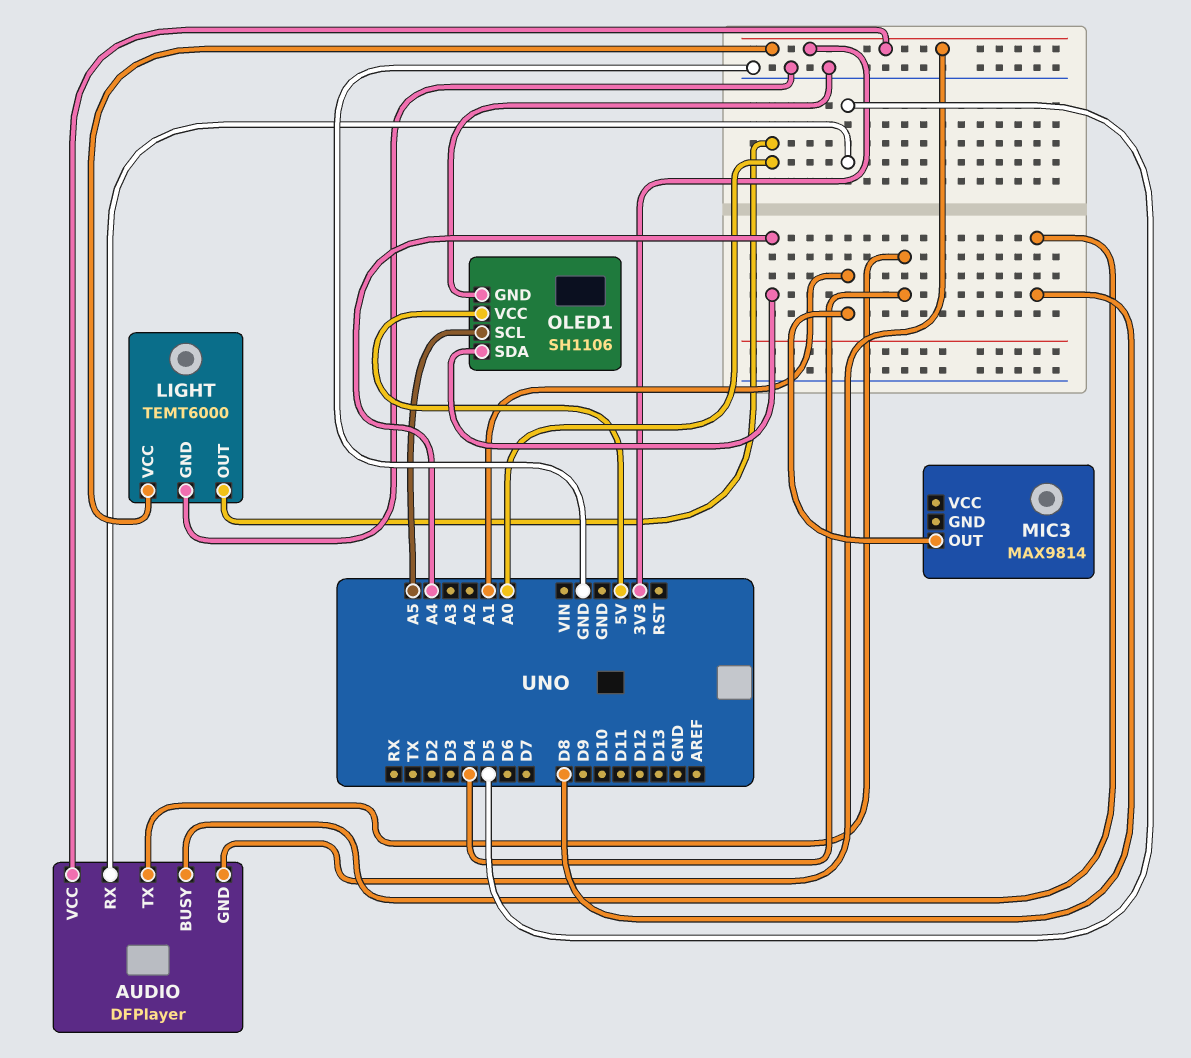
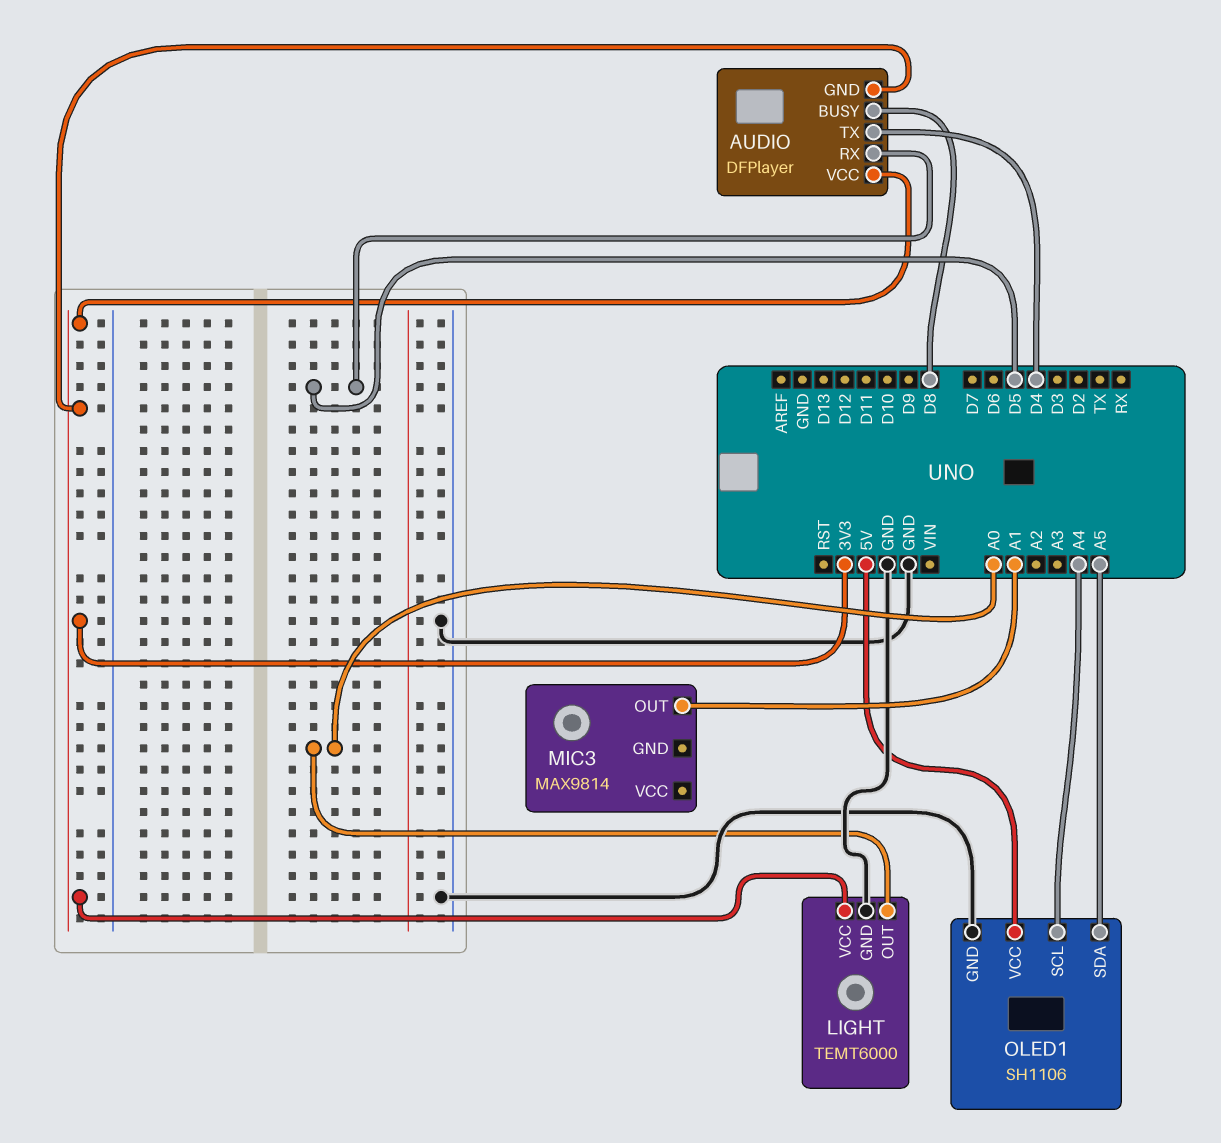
OLED1 pin SCL: A5 -> A4
OLED1 pin SDA: A4 -> A5

